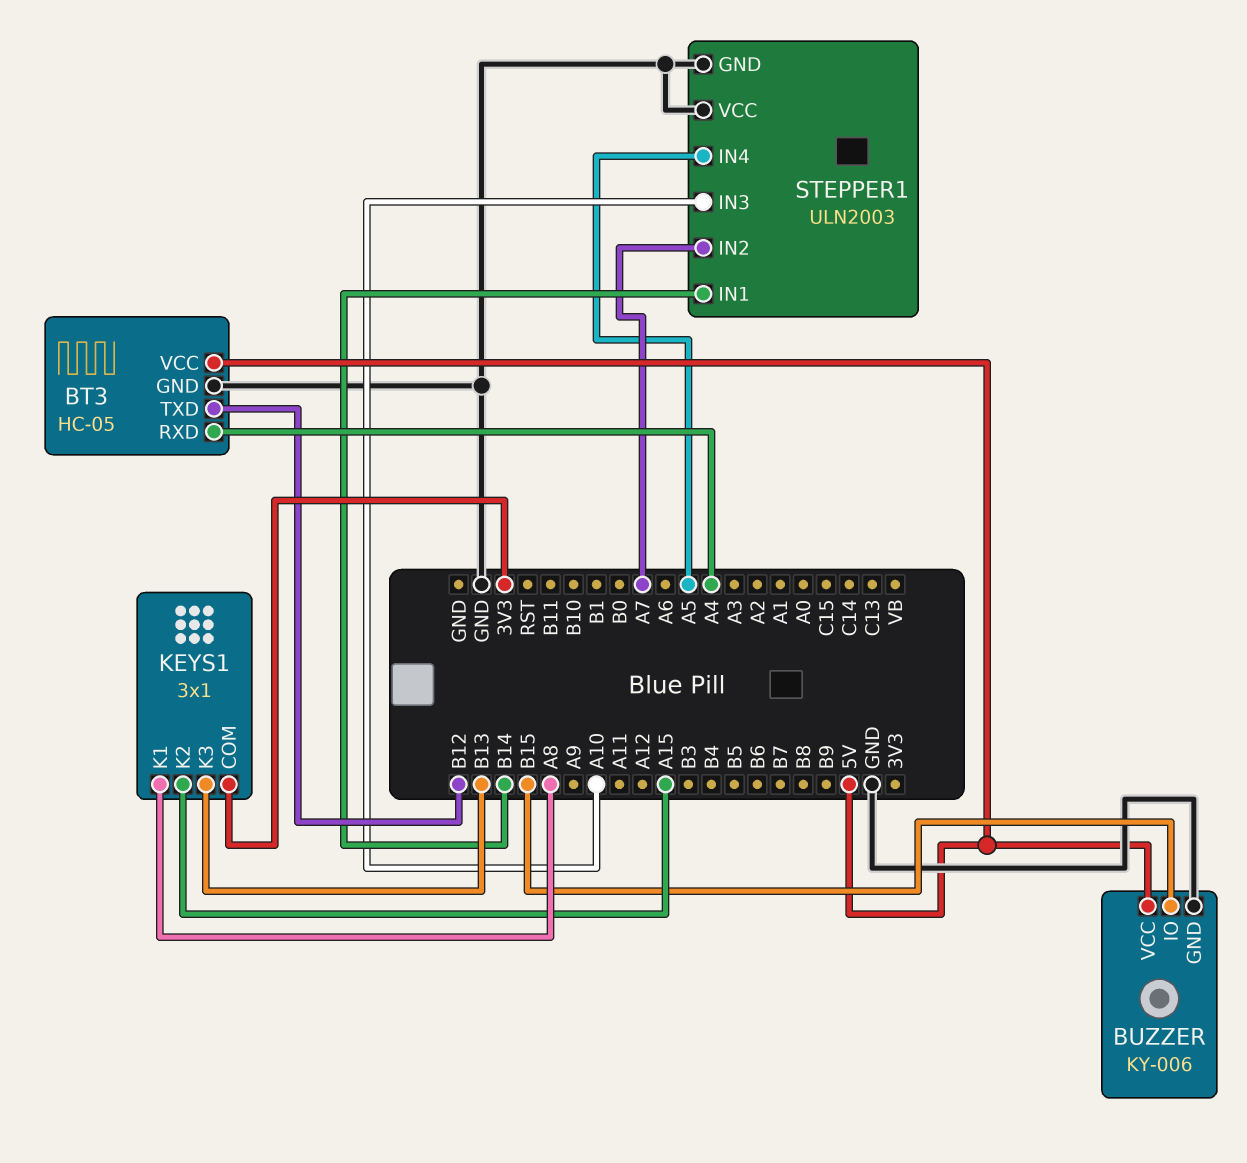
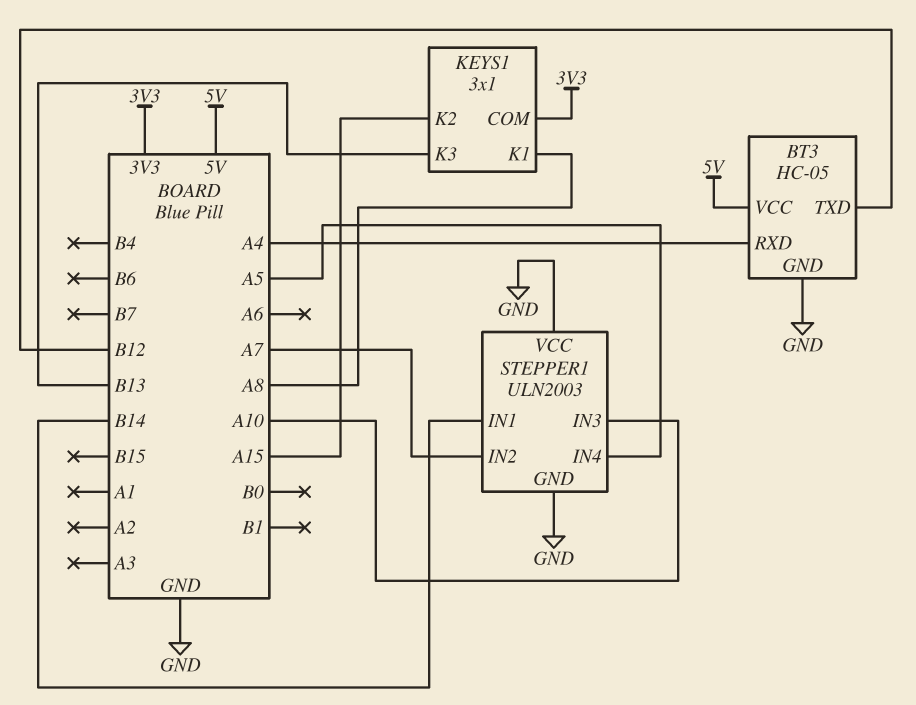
BUZZER: KY-006 -> none
BUZZER pin GND: GND -> none
BUZZER pin IO: B15 -> none
BUZZER pin VCC: 5V -> none

